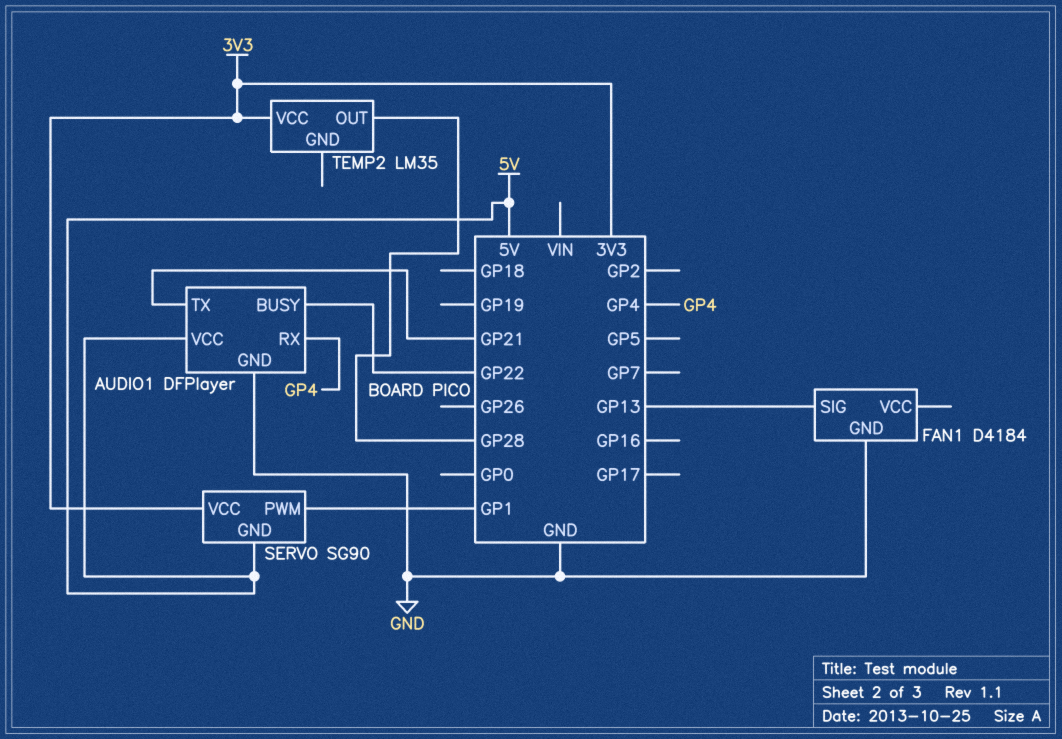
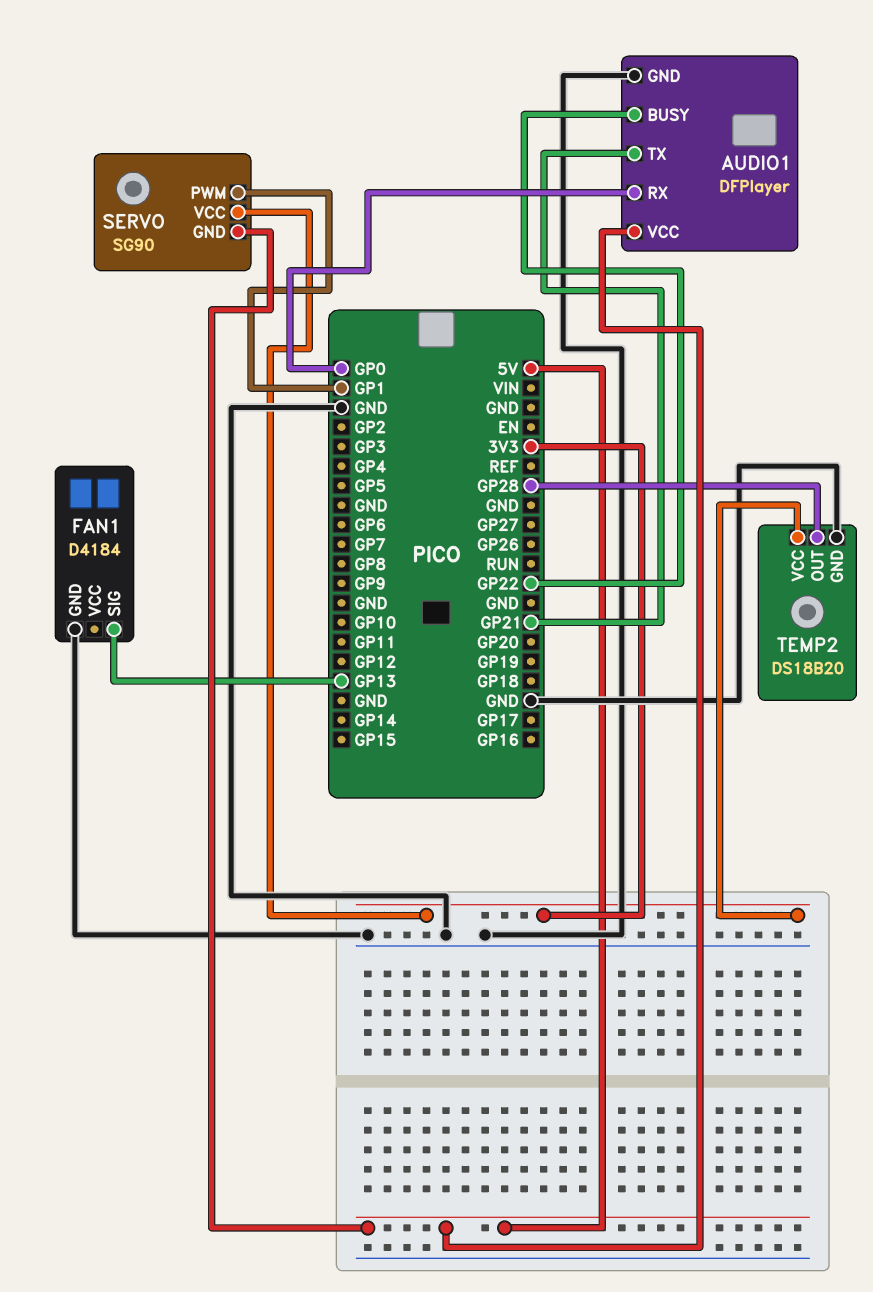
AUDIO1 pin RX: GP4 -> GP0
TEMP2: LM35 -> DS18B20
TEMP2 pin GND: none -> GND

